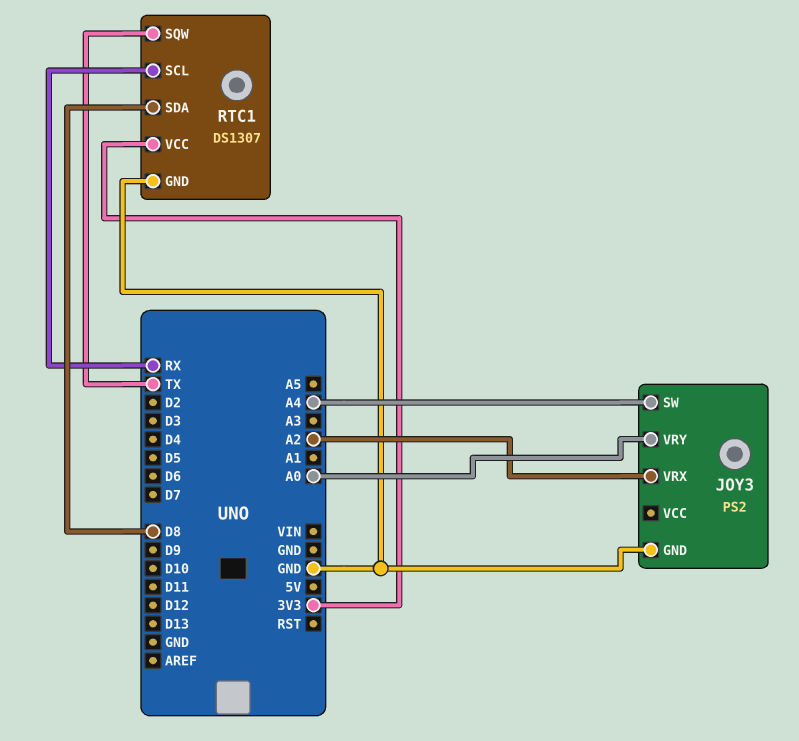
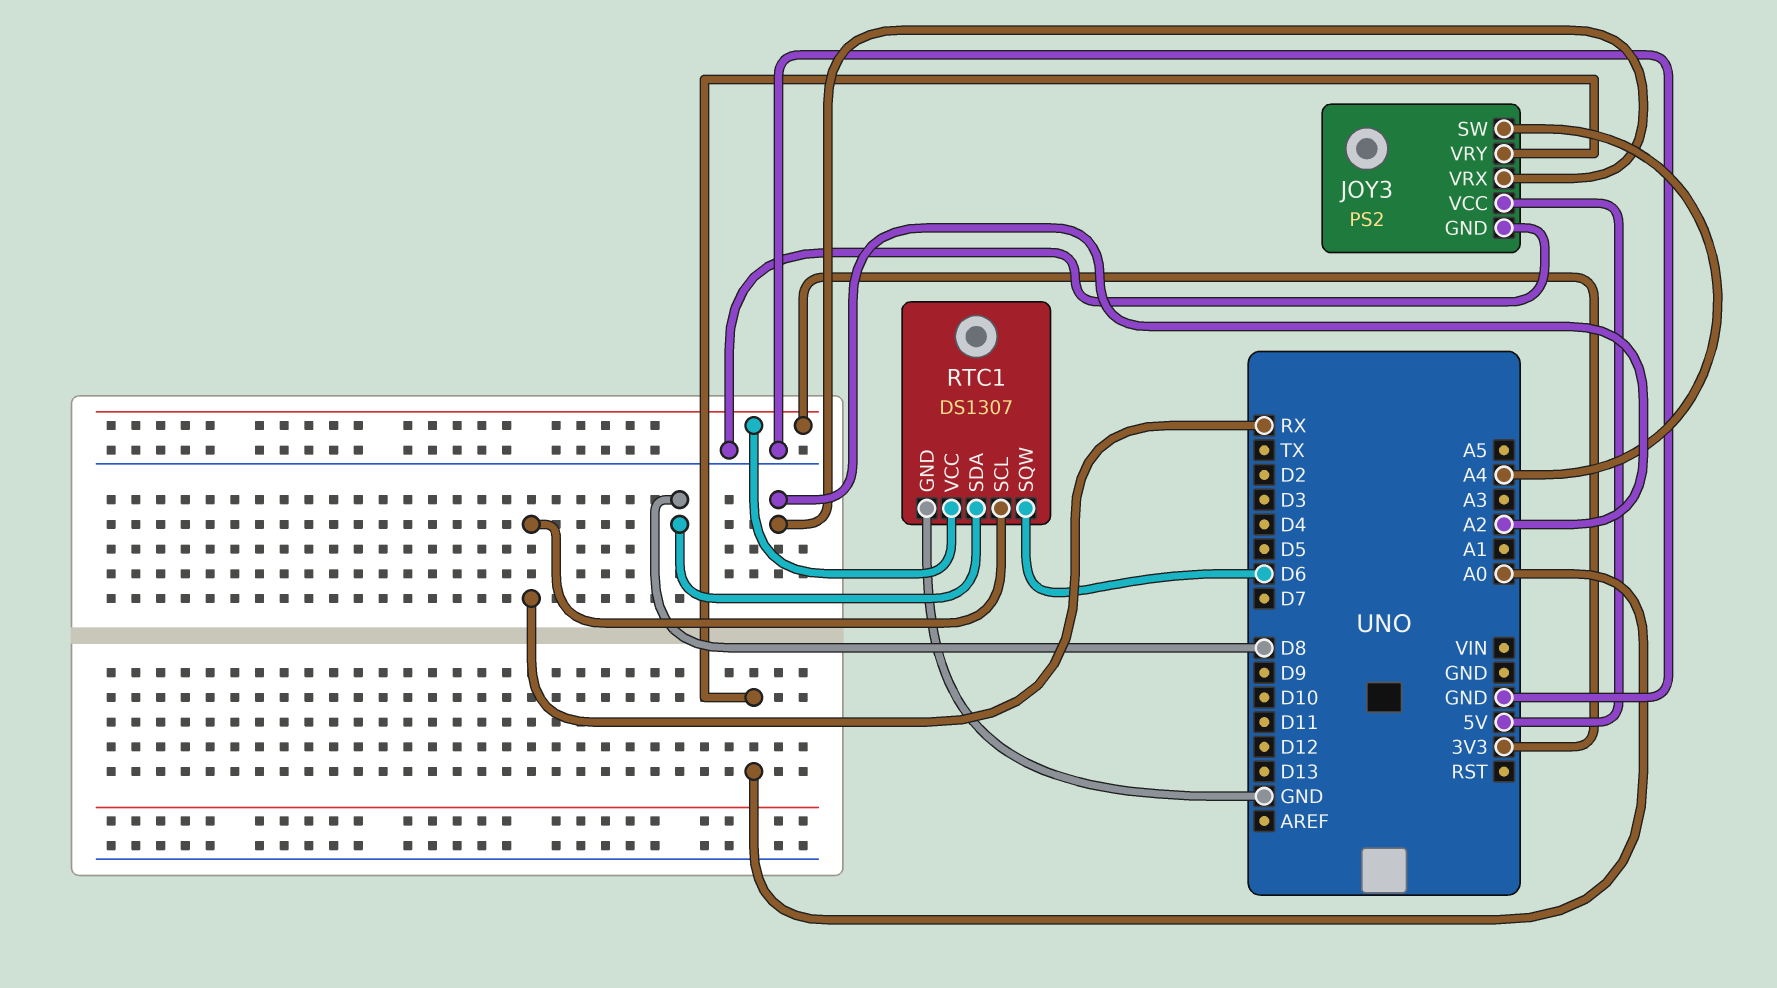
JOY3 pin VCC: none -> 5V
RTC1 pin SQW: TX -> D6

